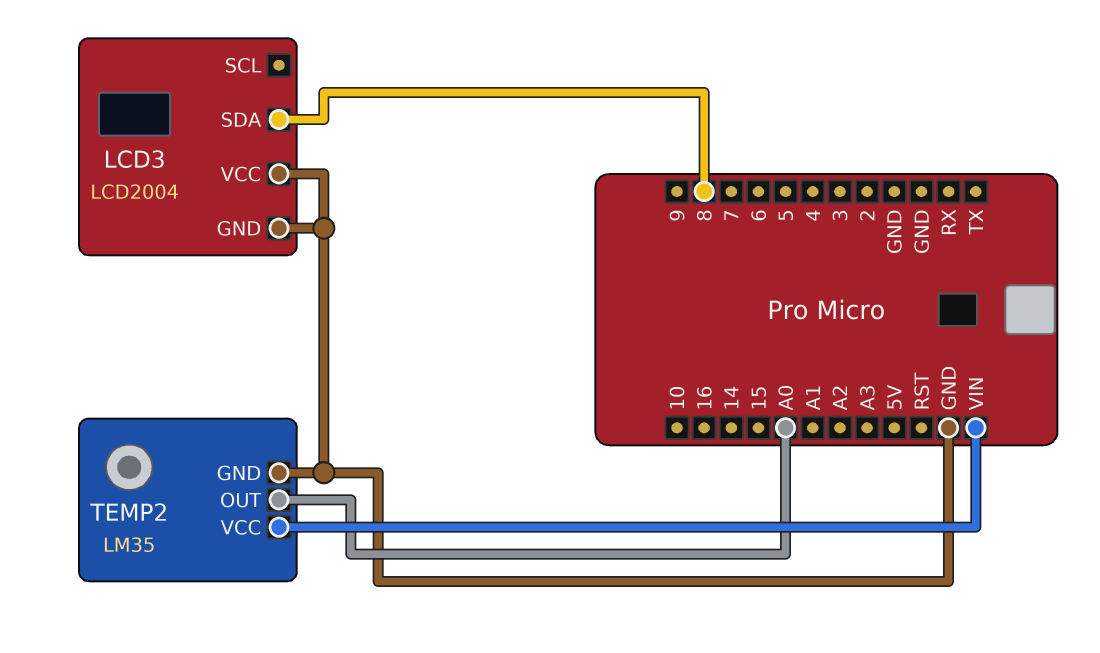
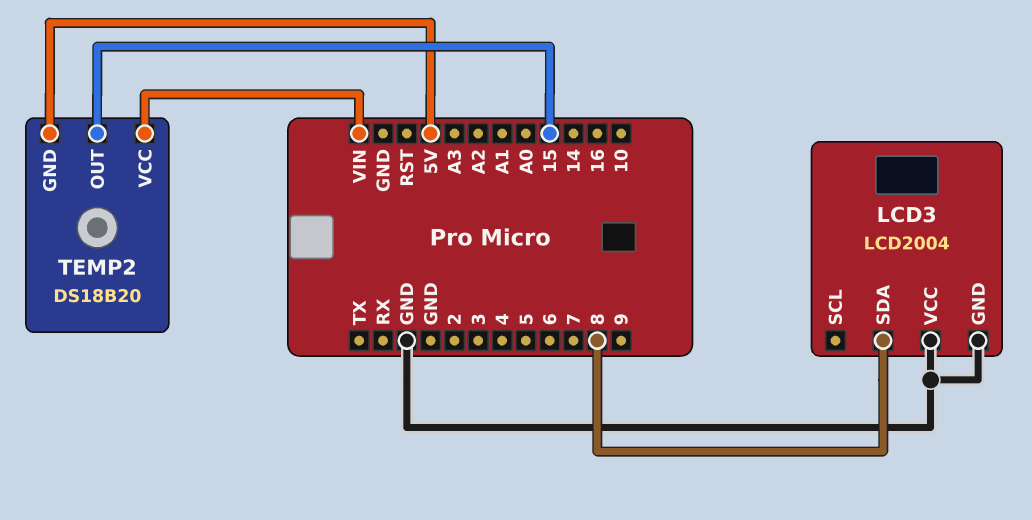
TEMP2: LM35 -> DS18B20
TEMP2 pin GND: GND -> 5V
TEMP2 pin OUT: A0 -> 15

